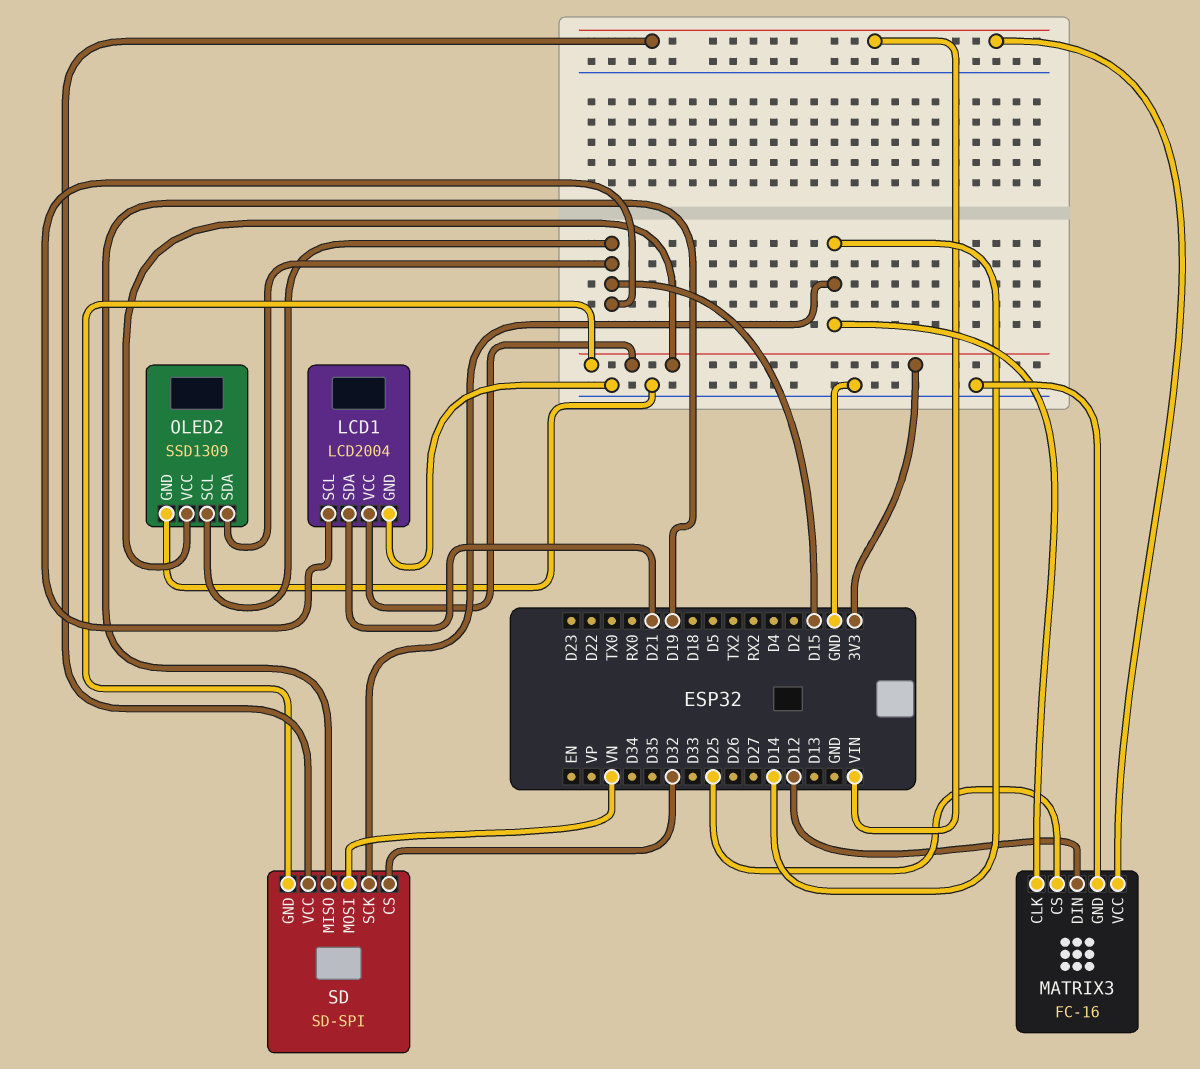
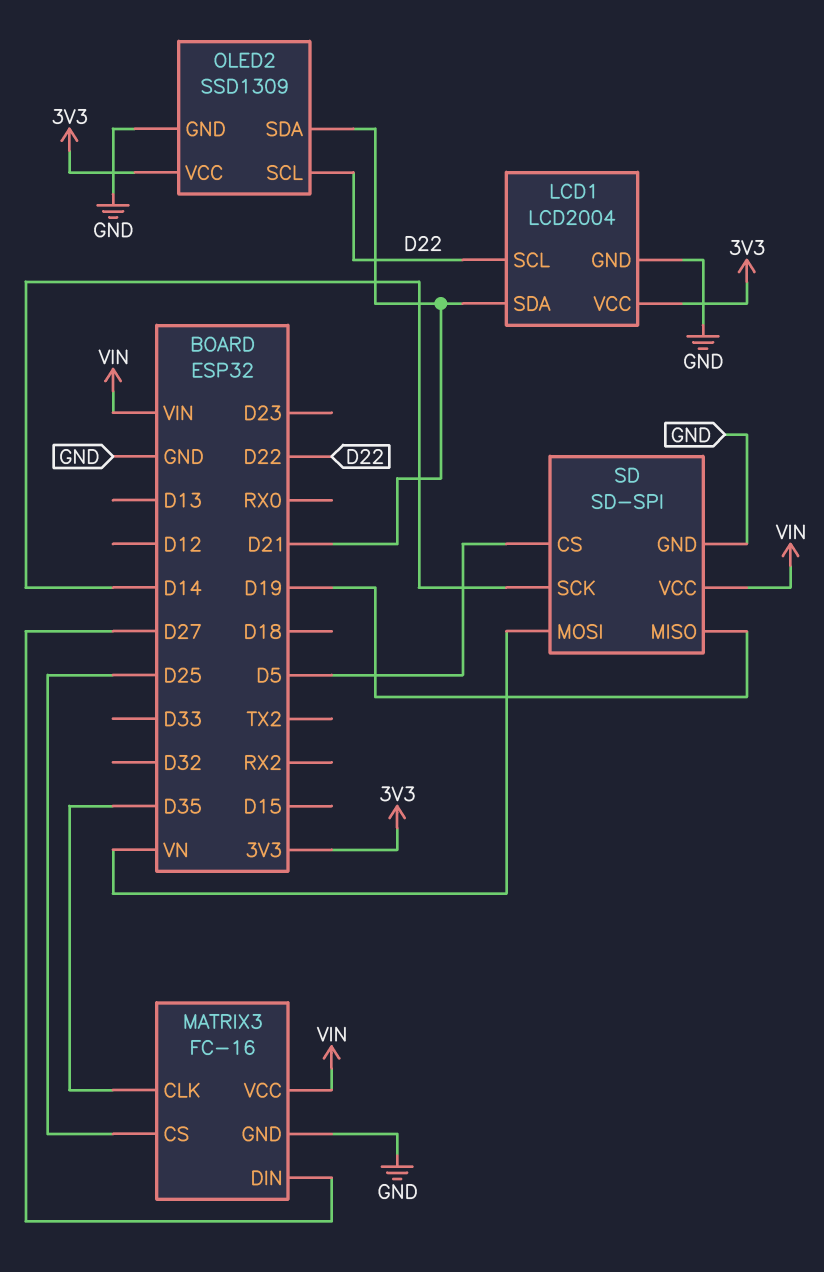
LCD1 pin SCL: D15 -> D22
MATRIX3 pin CLK: D14 -> D35
MATRIX3 pin DIN: D12 -> D27
OLED2 pin SCL: D15 -> D22
OLED2 pin SDA: D15 -> D21
SD pin CS: D32 -> D5
SD pin GND: 3V3 -> GND

